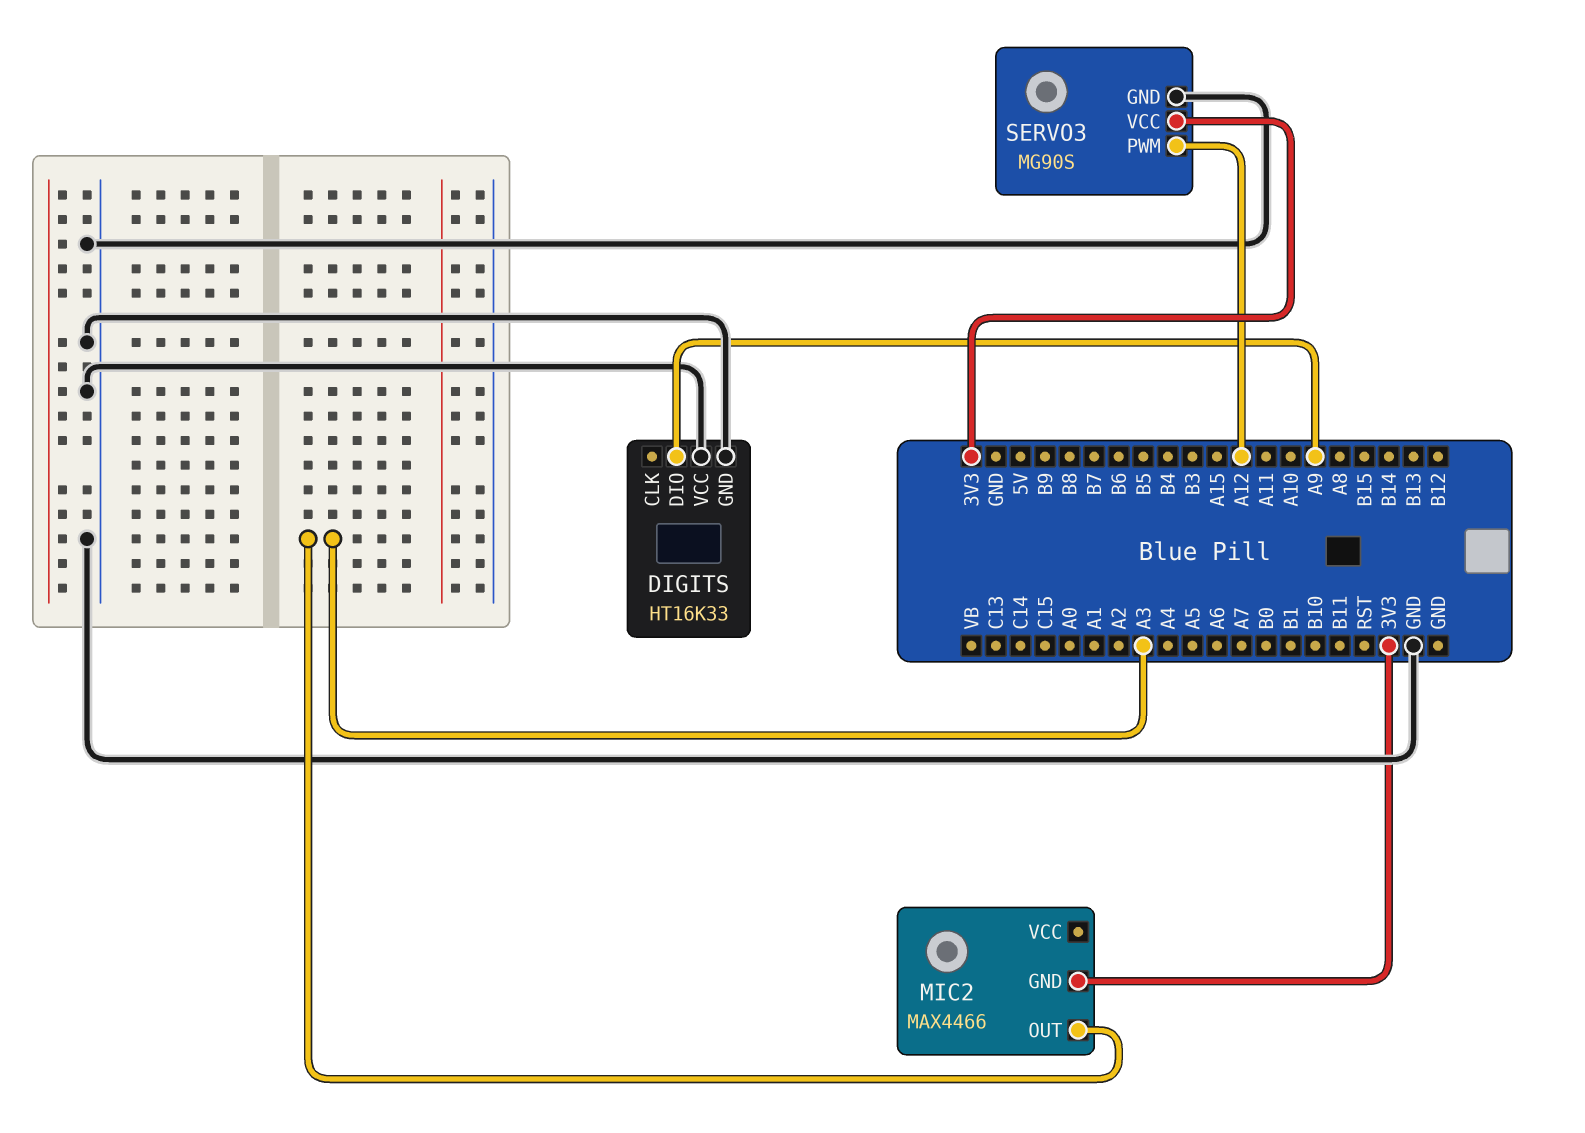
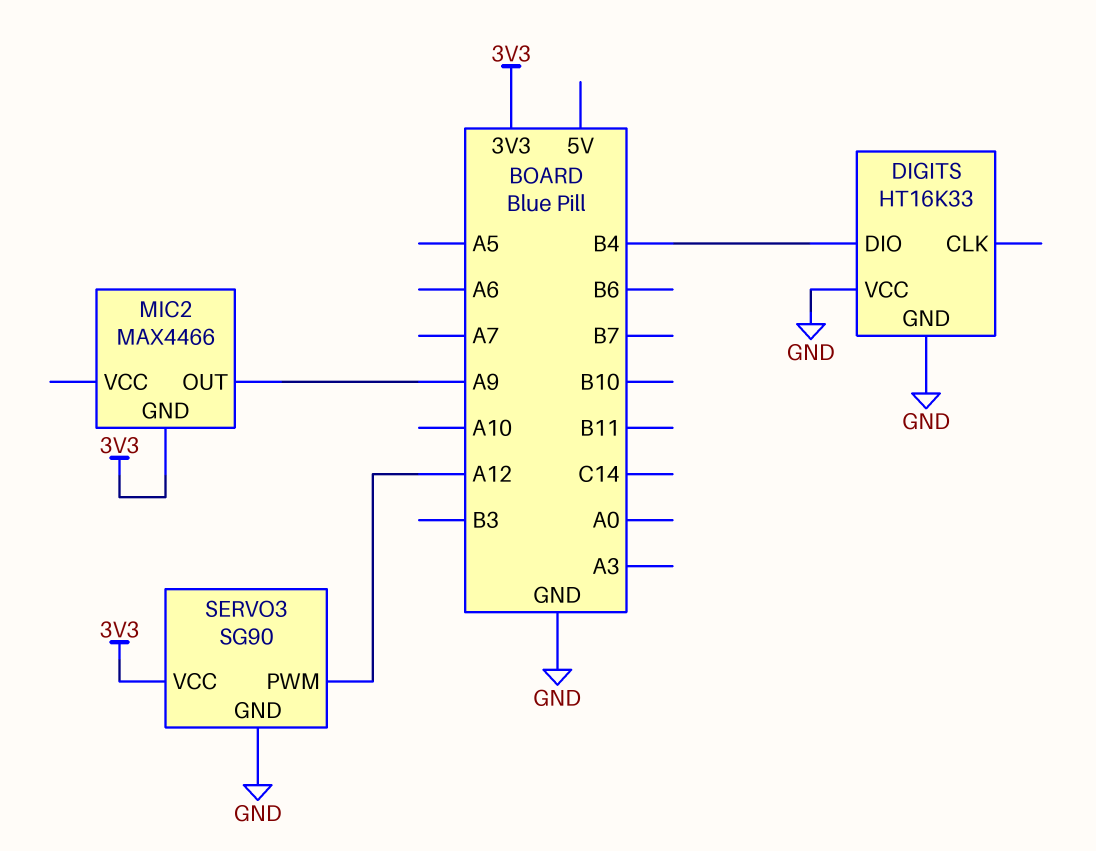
DIGITS pin DIO: A9 -> B4
MIC2 pin OUT: A3 -> A9
SERVO3: MG90S -> SG90

